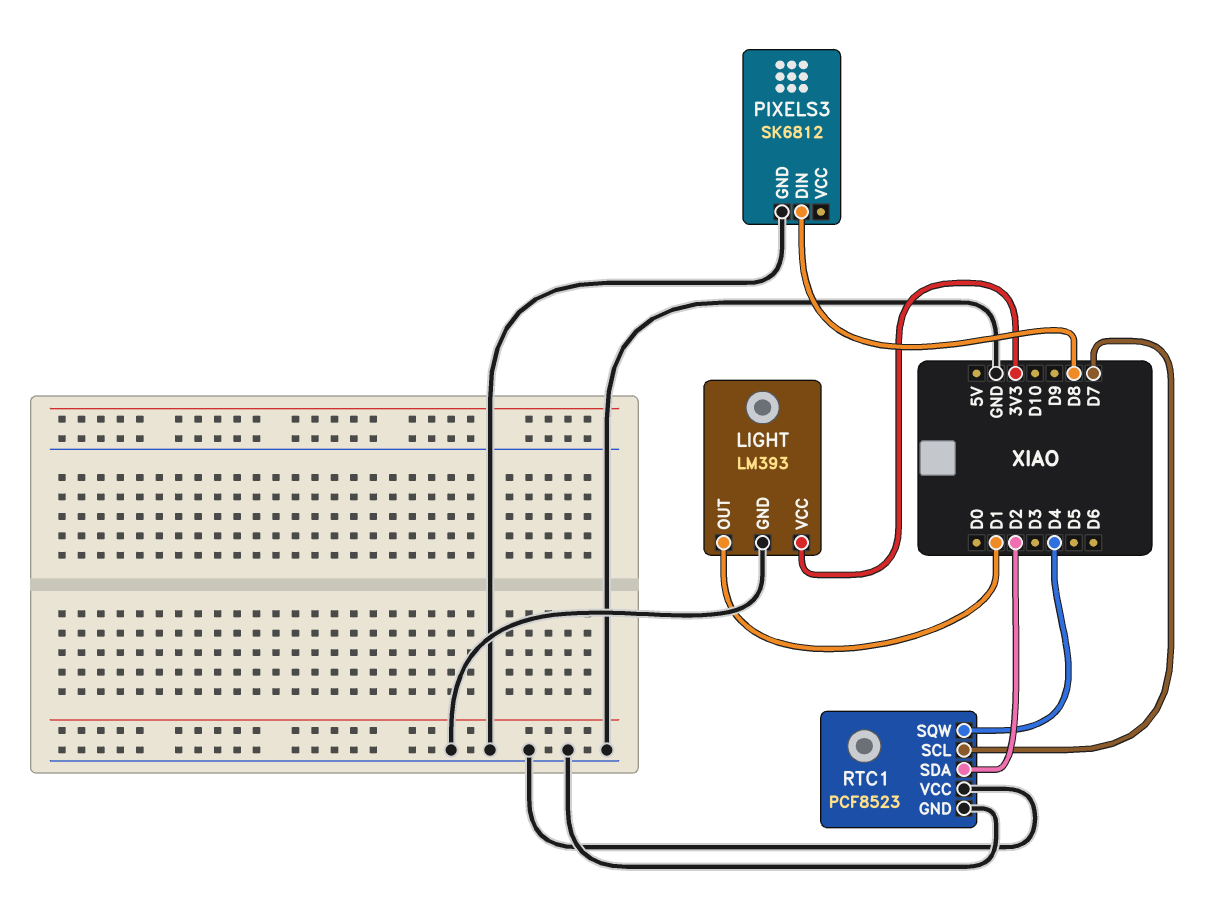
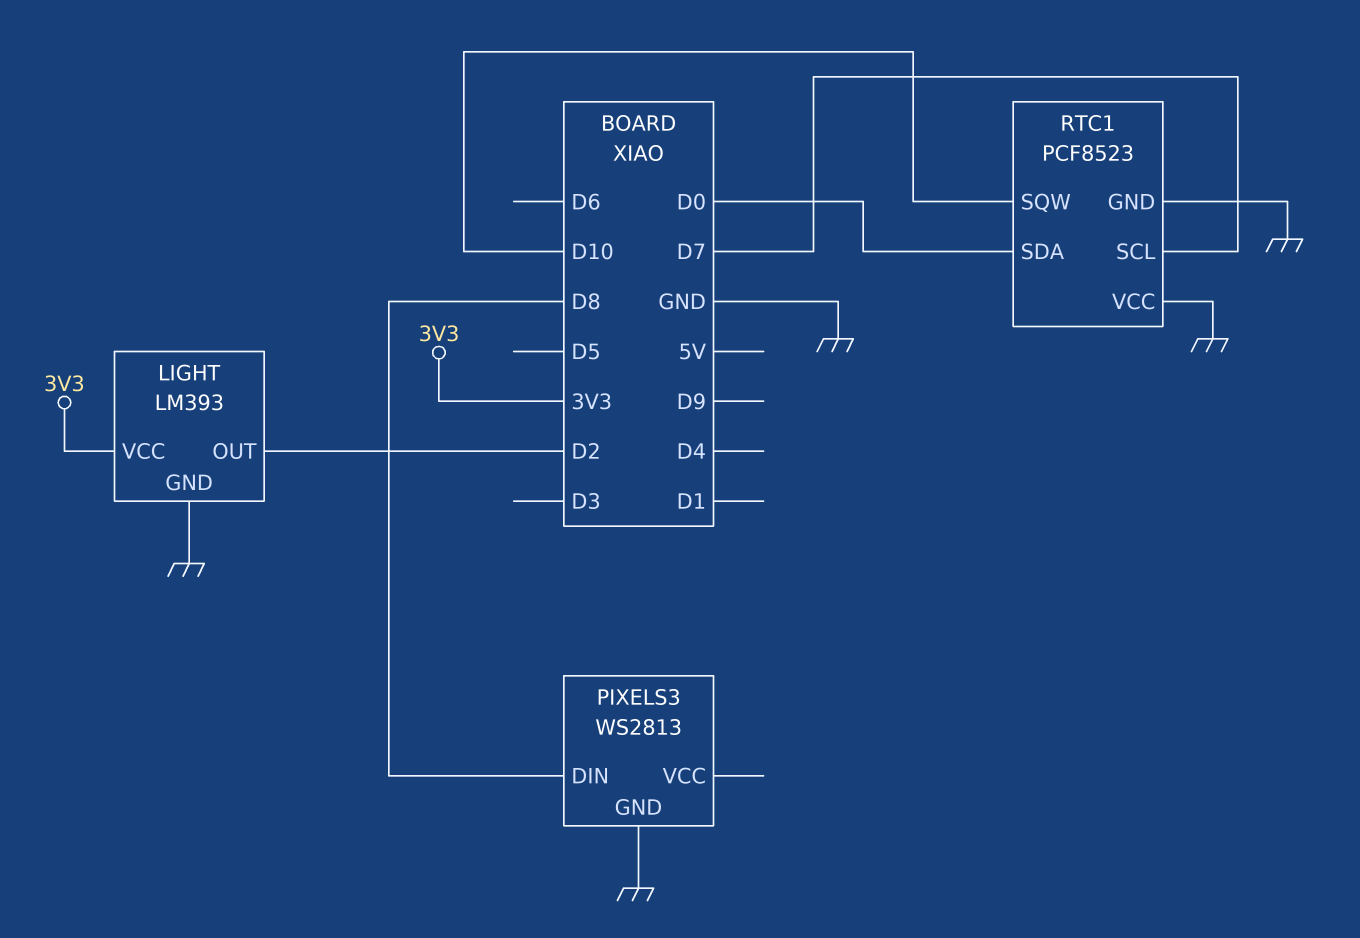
LIGHT pin OUT: D1 -> D2
PIXELS3: SK6812 -> WS2813
RTC1 pin SDA: D2 -> D0
RTC1 pin SQW: D4 -> D10

